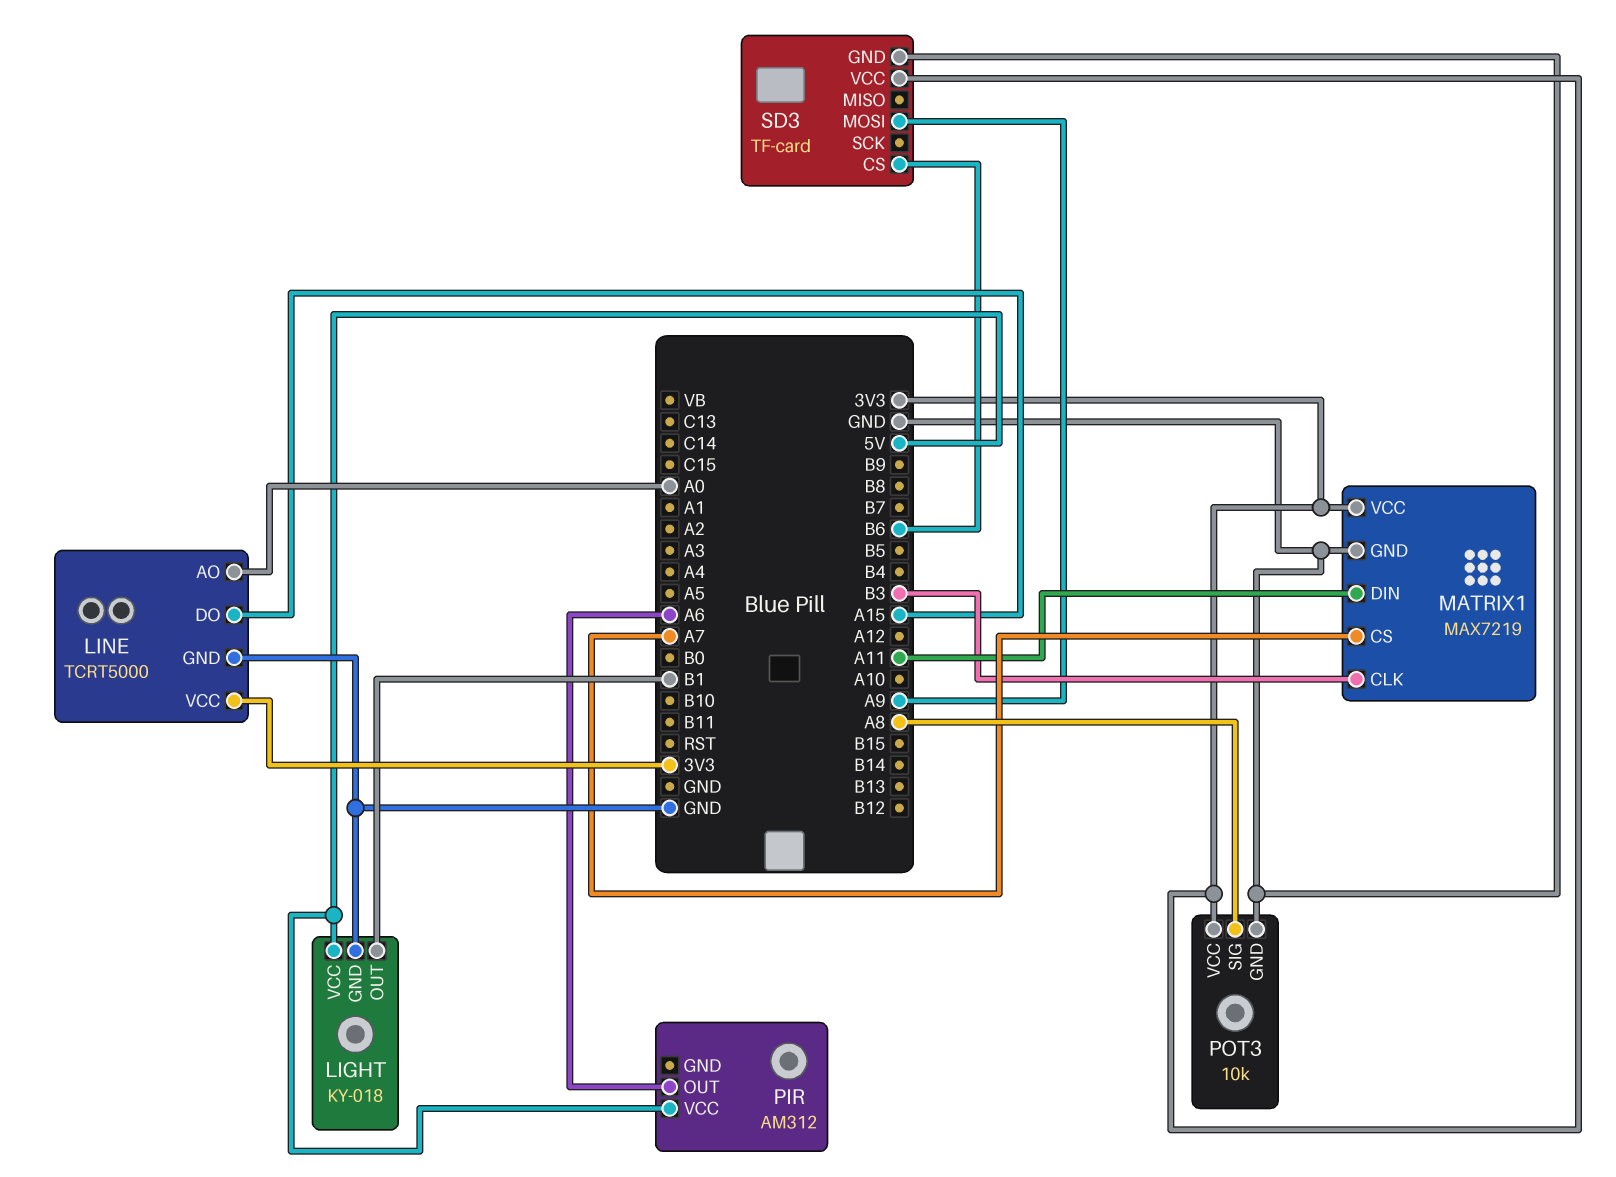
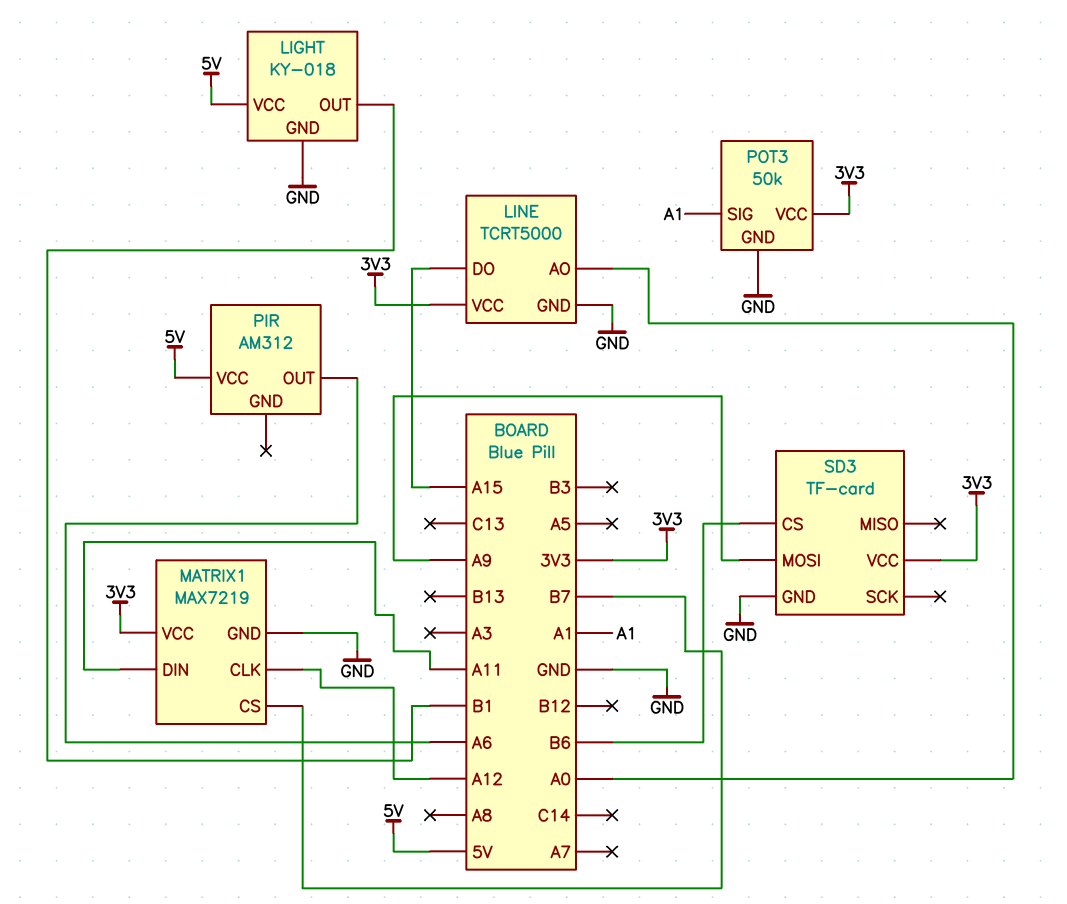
MATRIX1 pin CLK: B3 -> A12
MATRIX1 pin CS: A7 -> B7
POT3: 10k -> 50k
POT3 pin SIG: A8 -> A1

